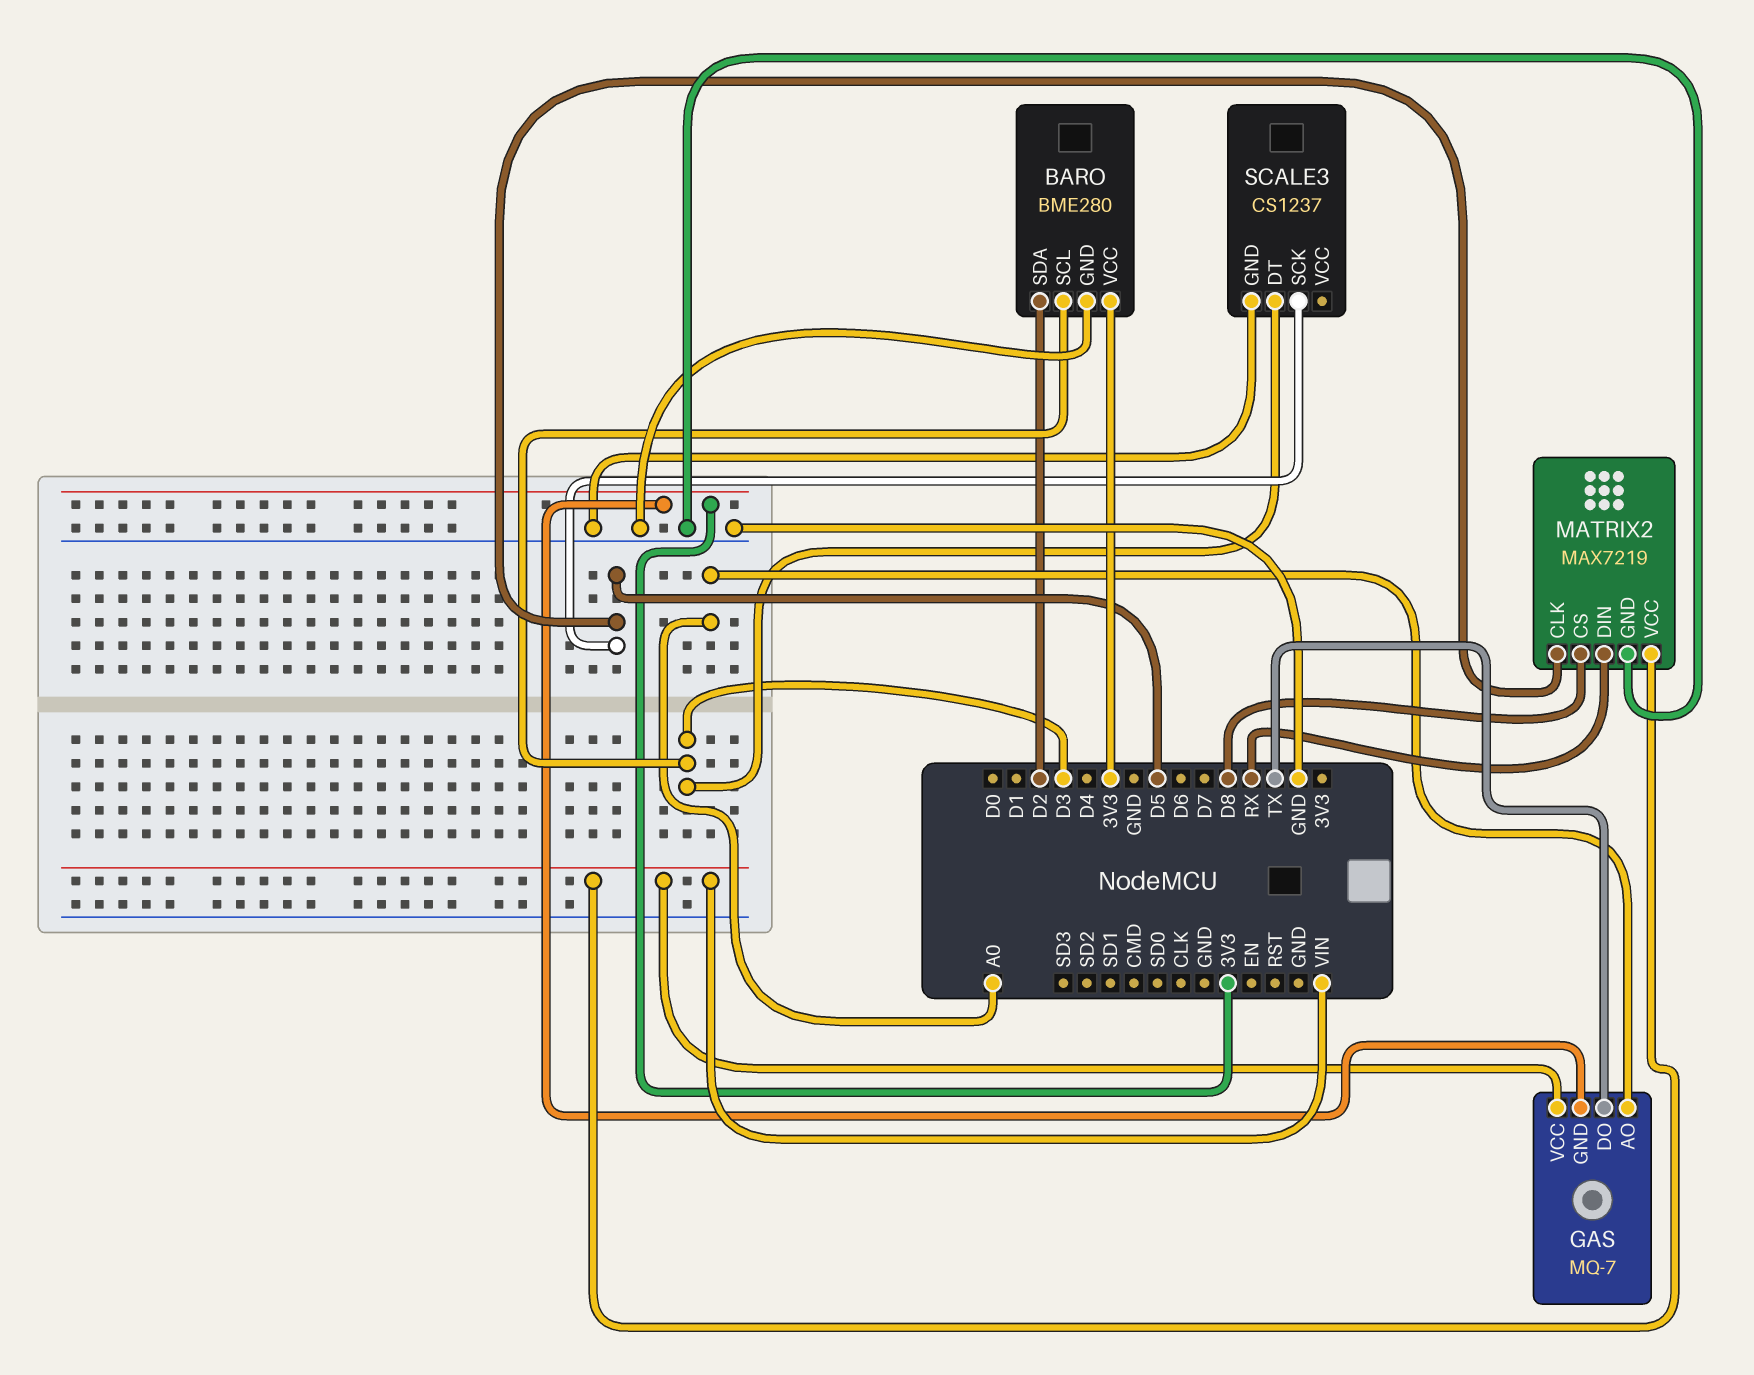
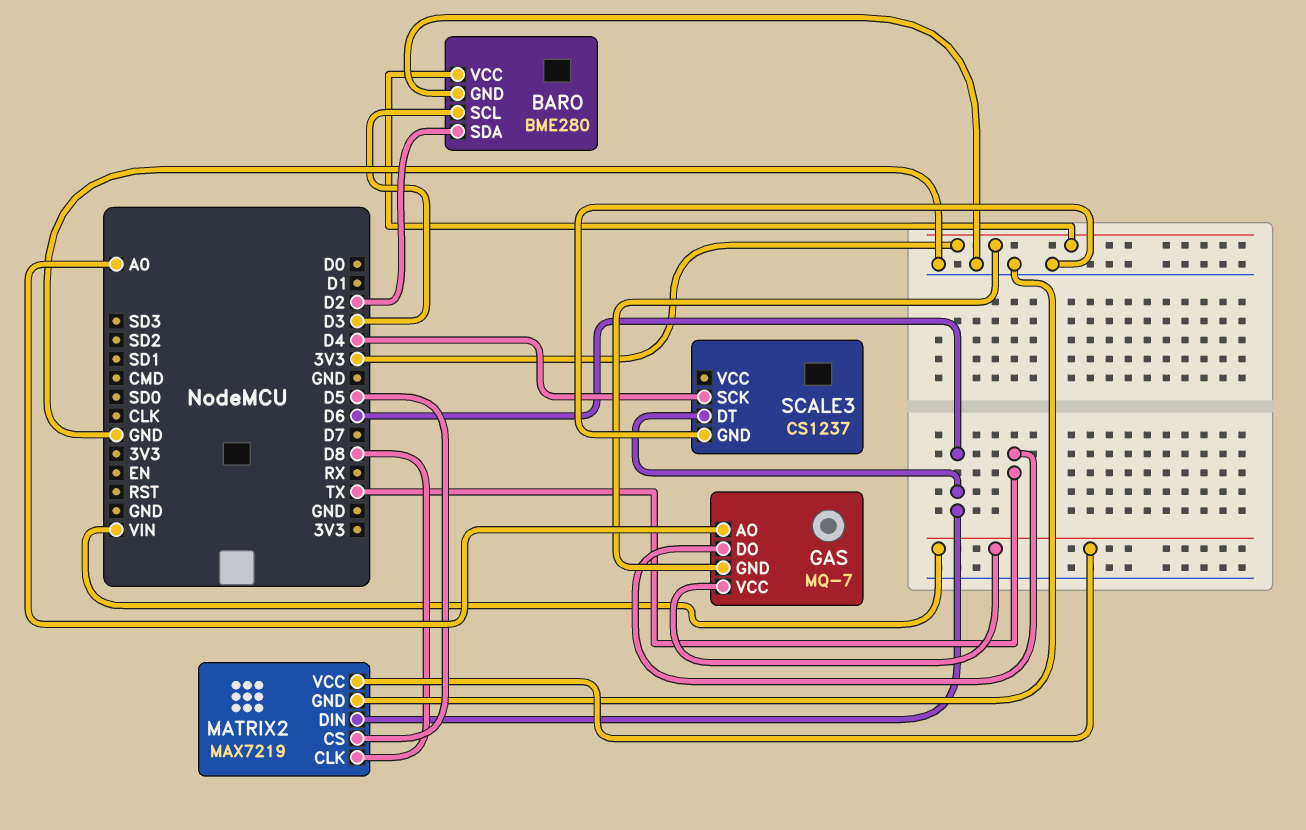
MATRIX2 pin CLK: D5 -> D8
MATRIX2 pin CS: D8 -> D5
MATRIX2 pin DIN: RX -> D6
SCALE3 pin DT: D3 -> D6
SCALE3 pin SCK: D5 -> D4

